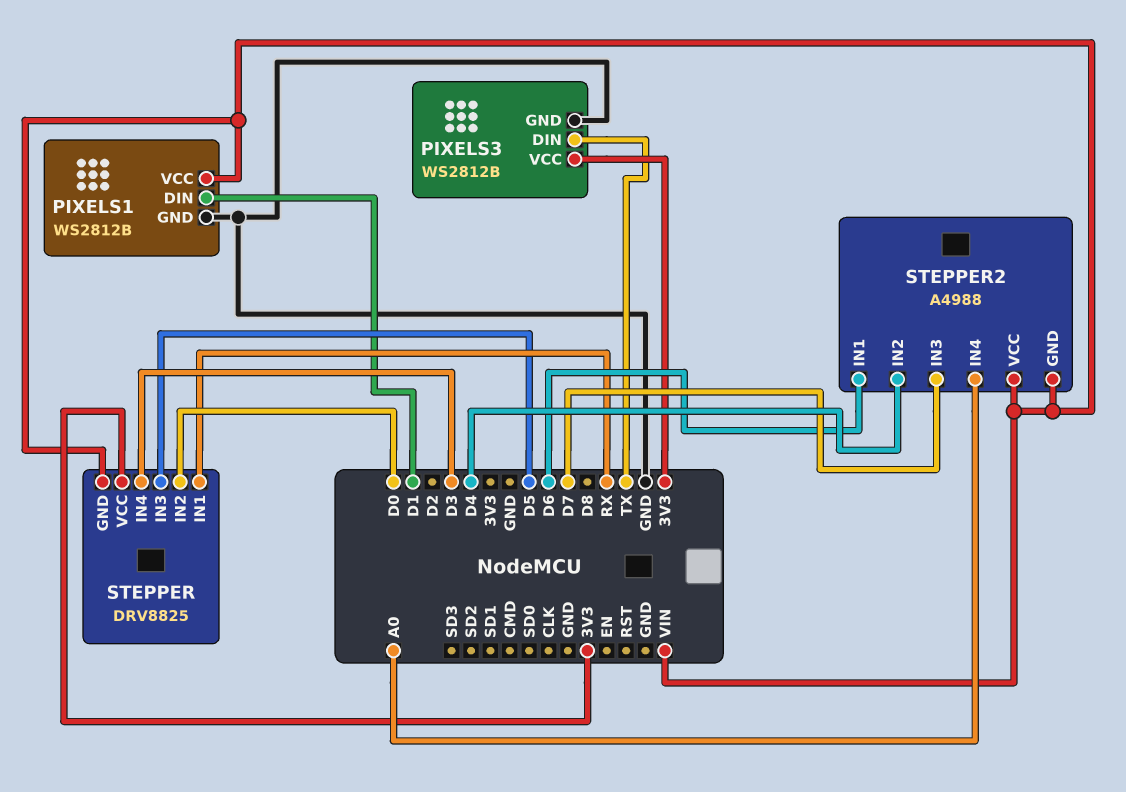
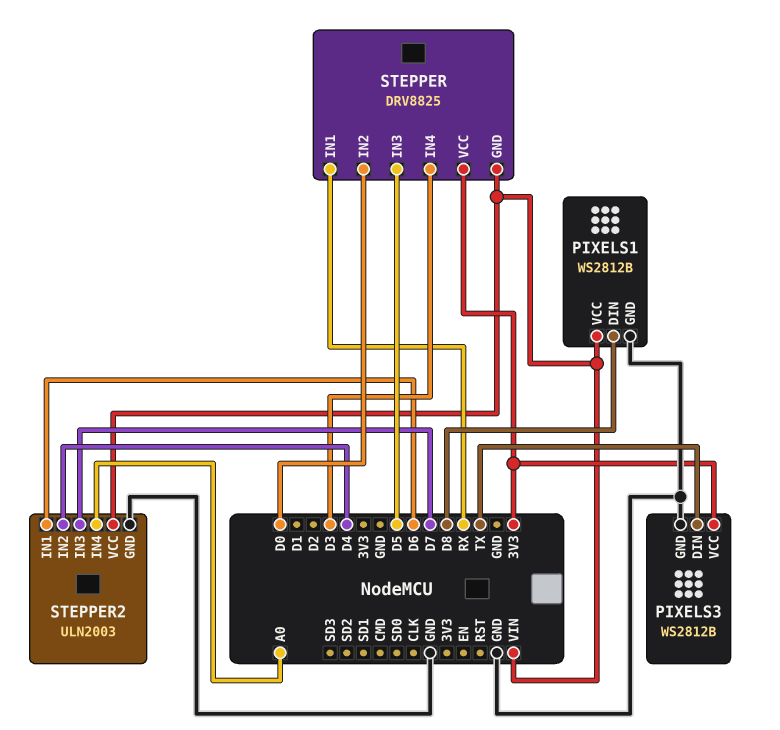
PIXELS1 pin DIN: D1 -> D8
STEPPER2: A4988 -> ULN2003
STEPPER2 pin GND: VIN -> GND

